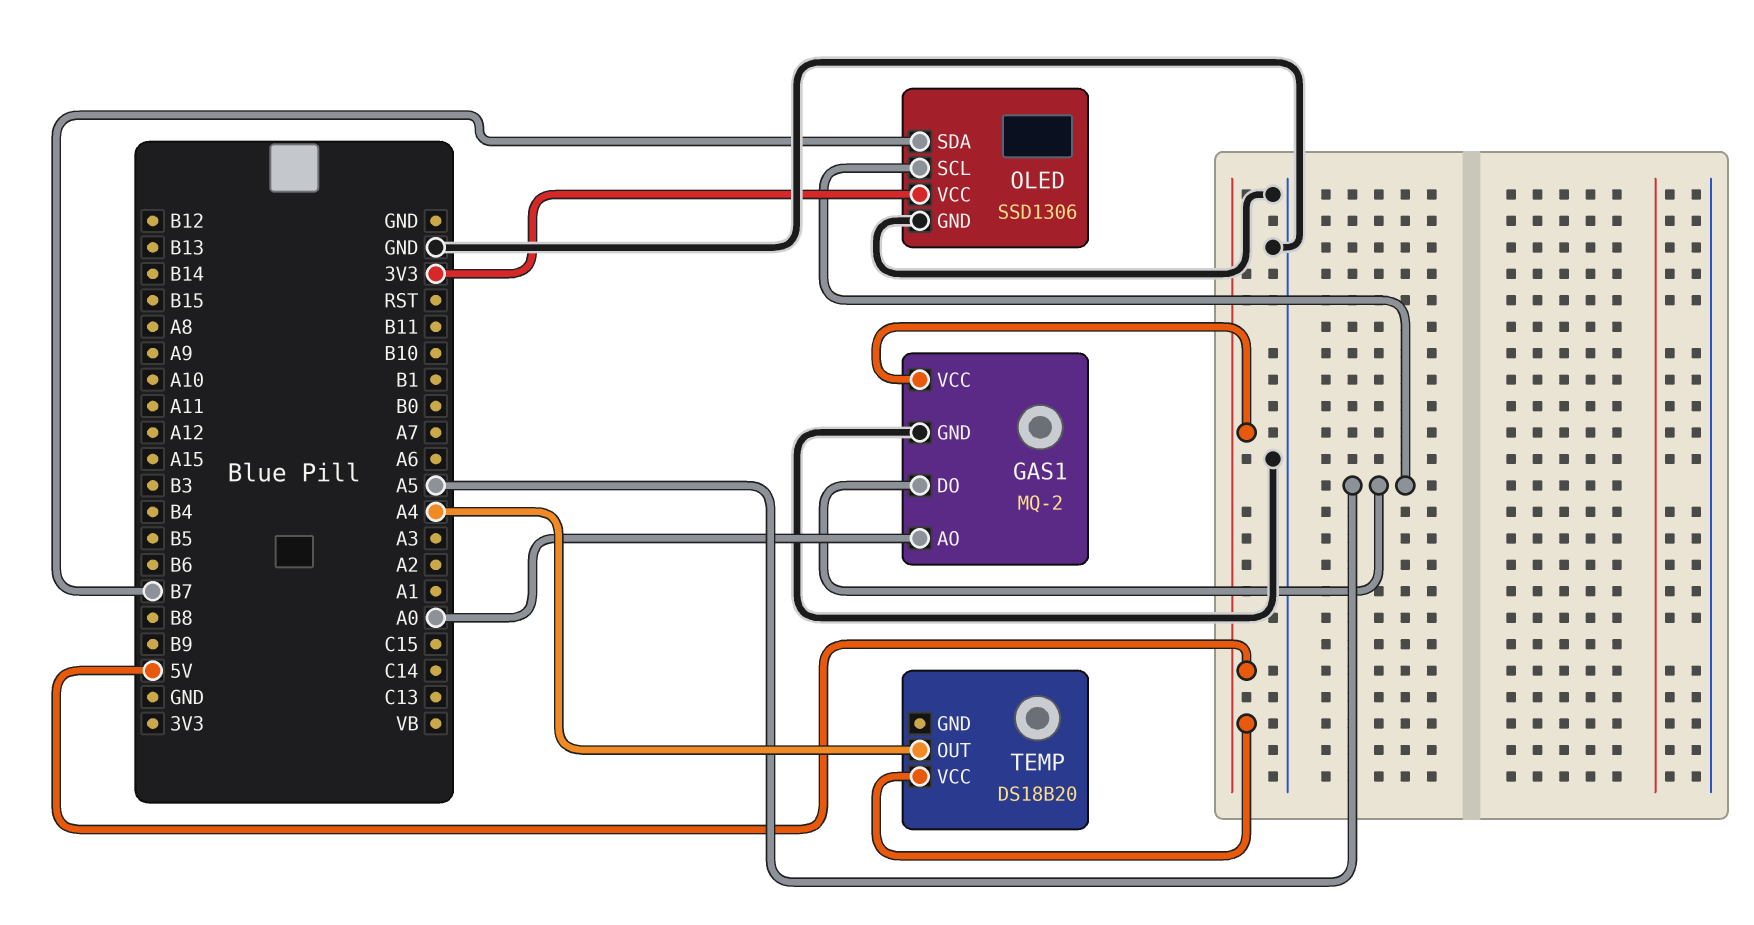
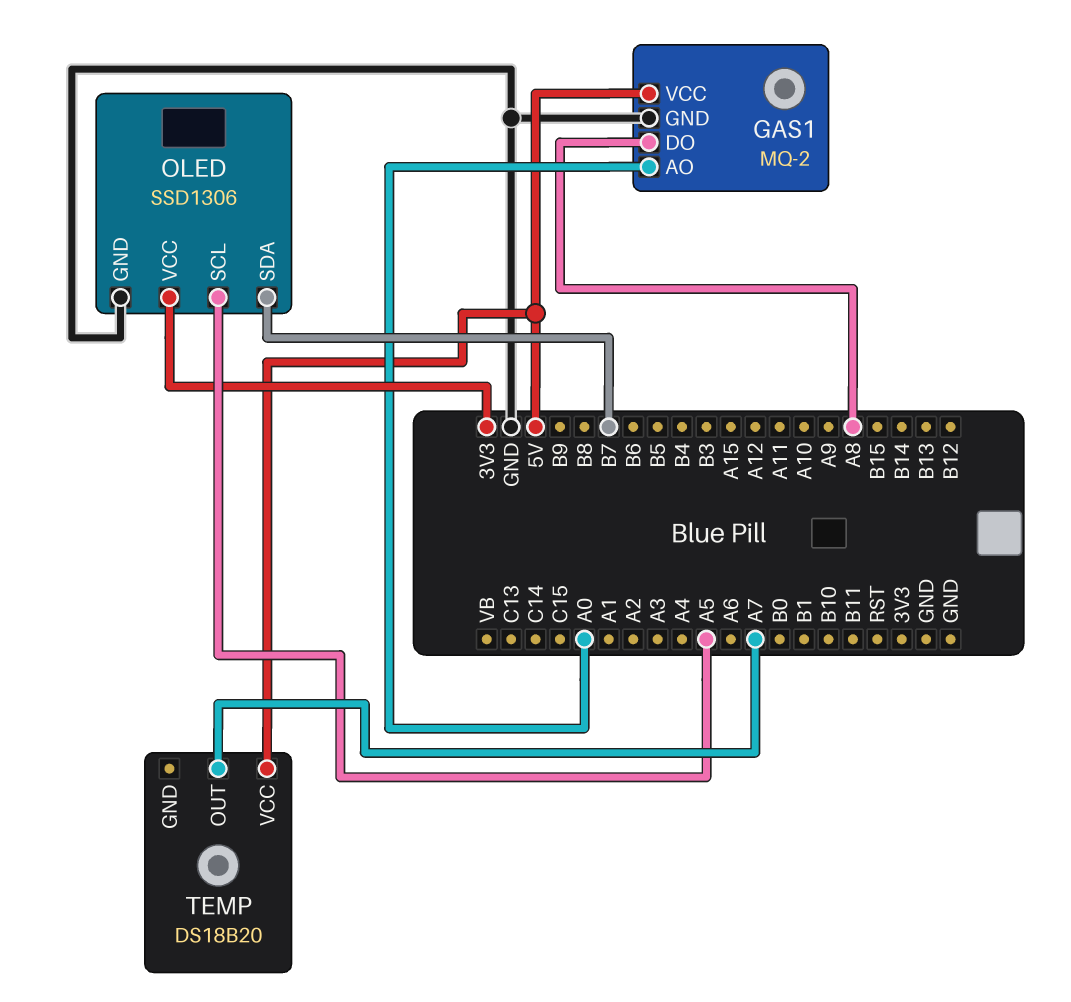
GAS1 pin DO: A5 -> A8
TEMP pin OUT: A4 -> A7

